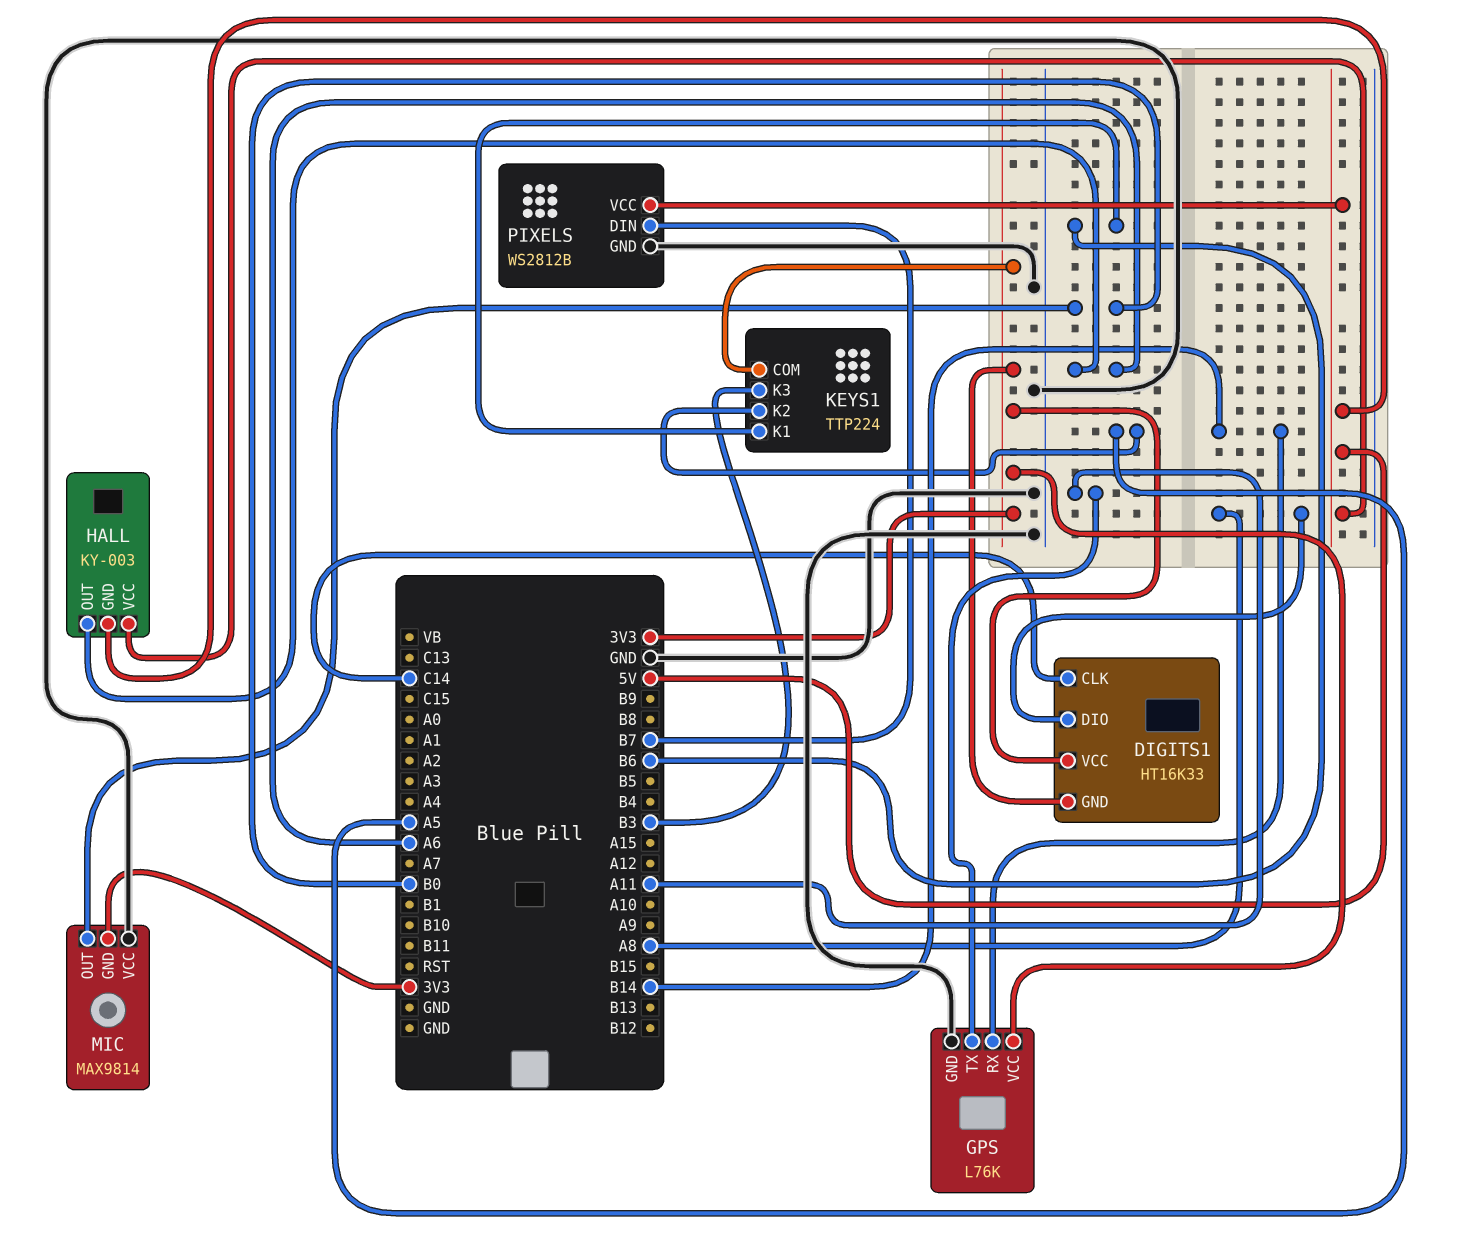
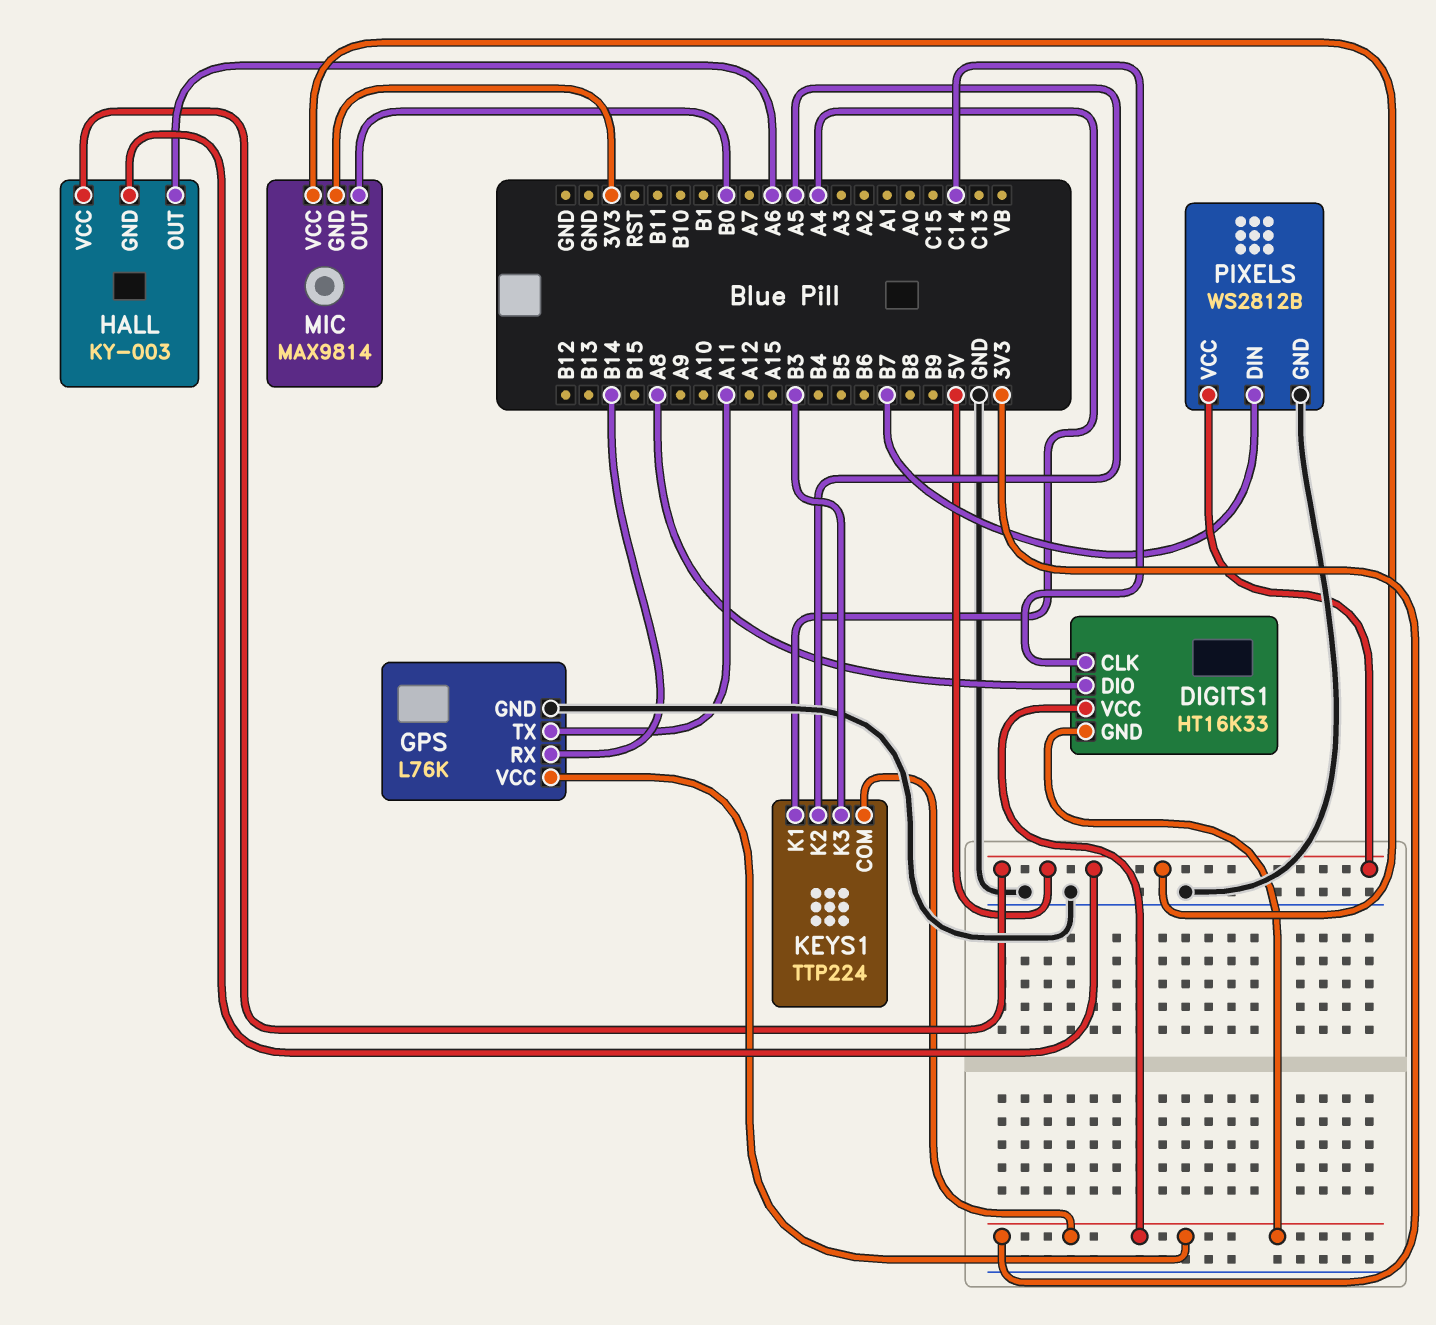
KEYS1 pin K1: B6 -> A4
MIC pin VCC: GND -> 5V

